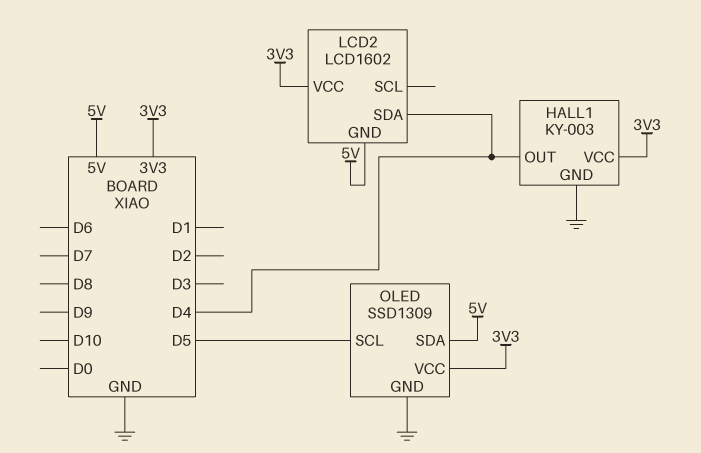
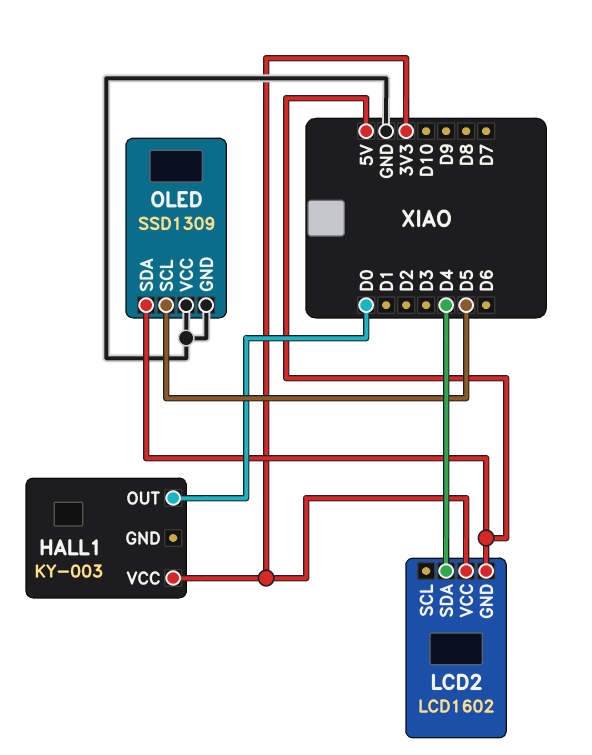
HALL1 pin GND: GND -> none
HALL1 pin OUT: D4 -> D0
OLED pin VCC: 3V3 -> GND

